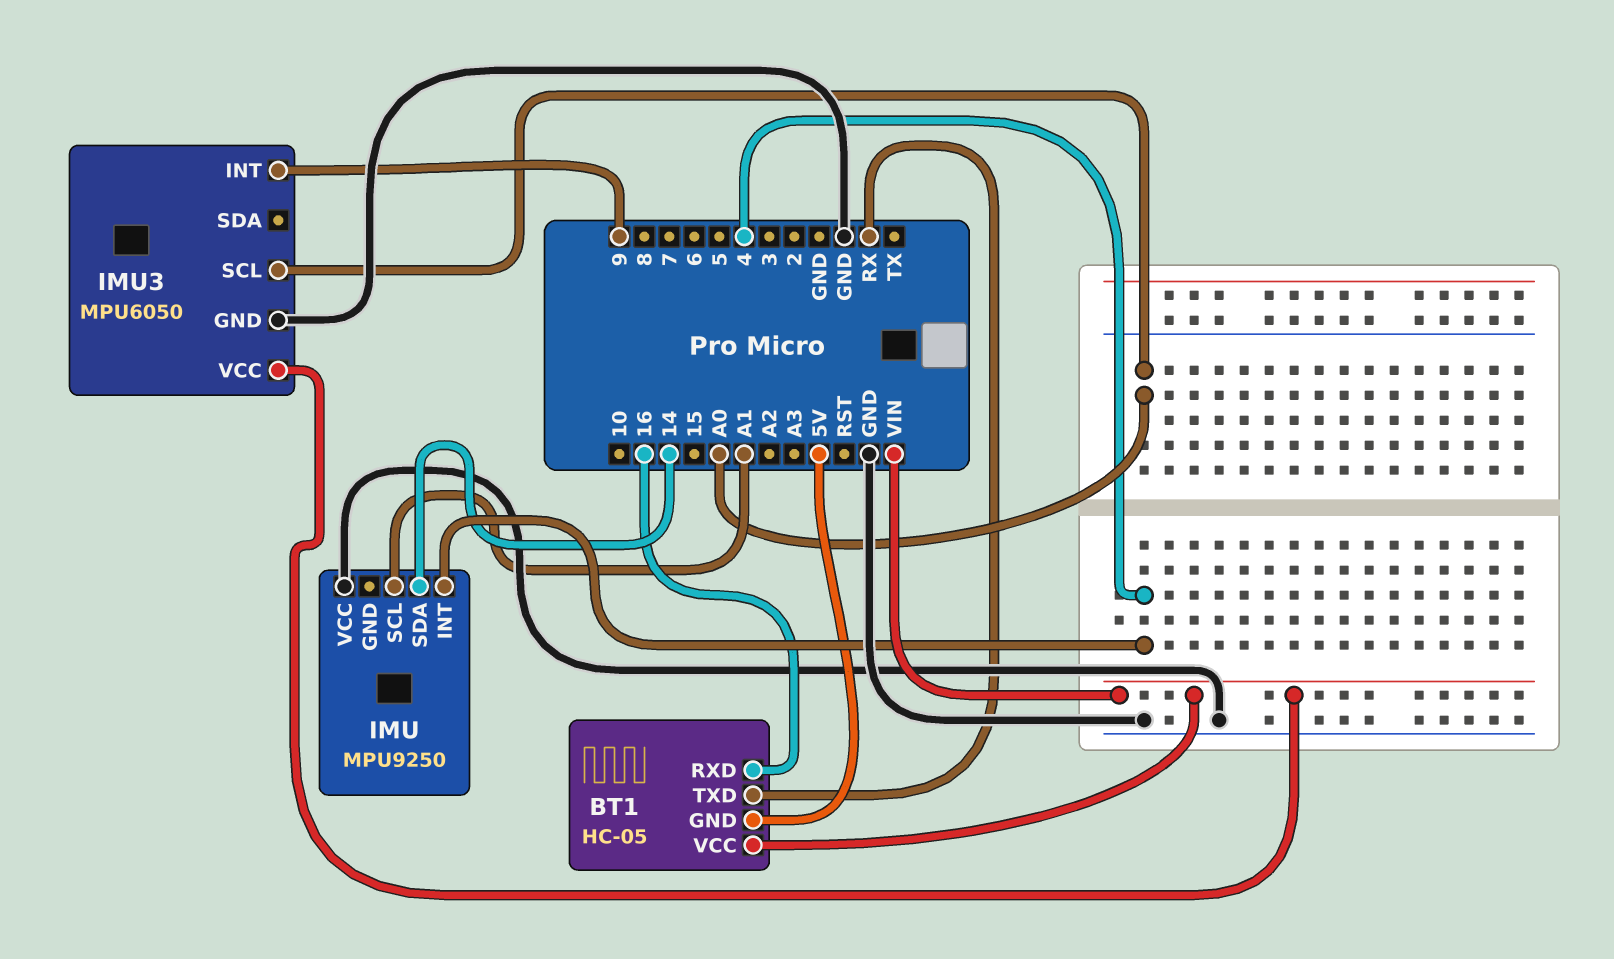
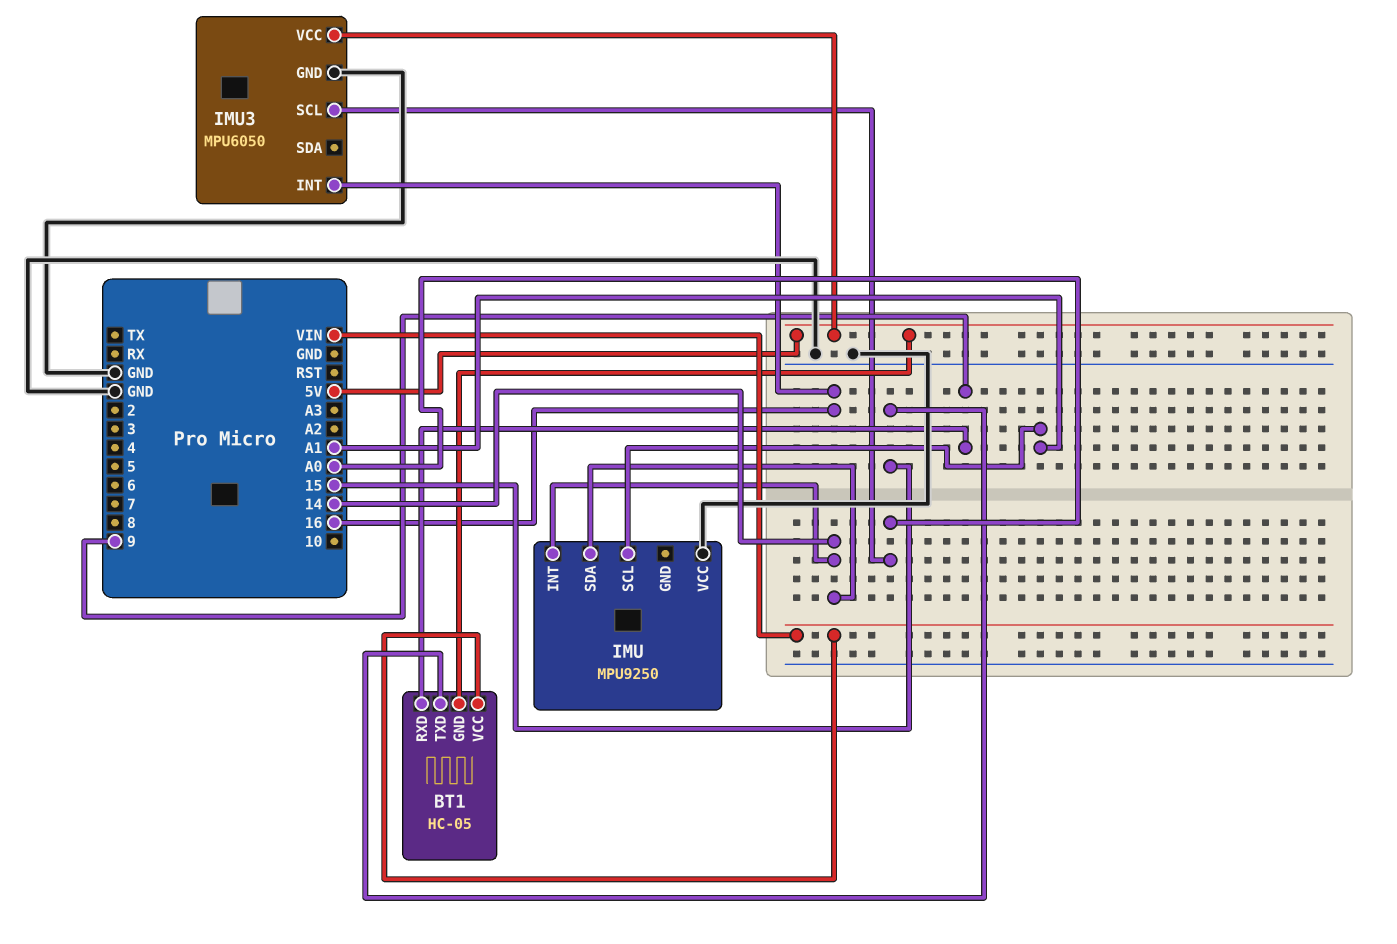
BT1 pin RXD: 16 -> 9
BT1 pin TXD: RX -> 15
IMU pin INT: 4 -> 14
IMU3 pin INT: 9 -> 16
IMU3 pin VCC: VIN -> 5V

